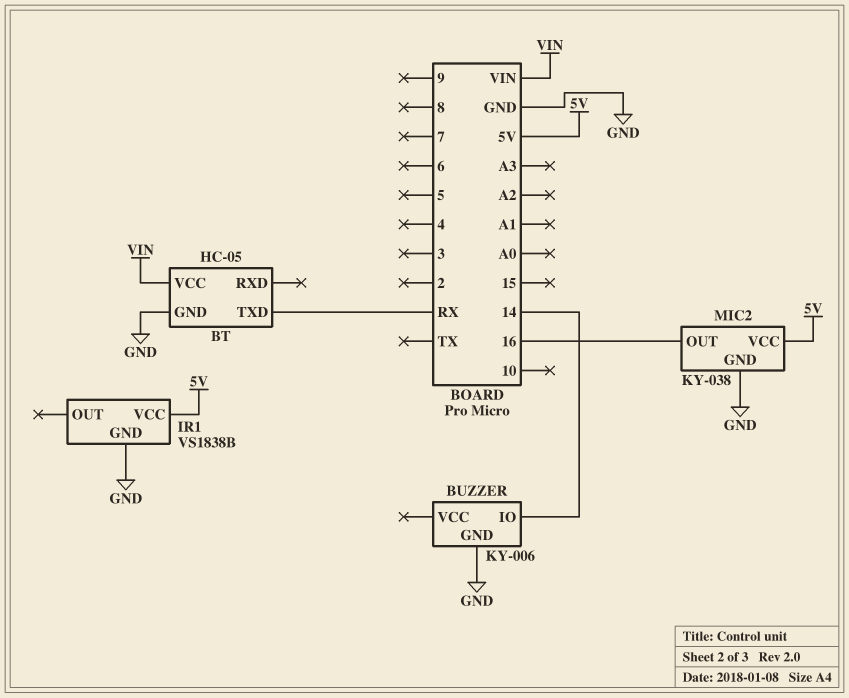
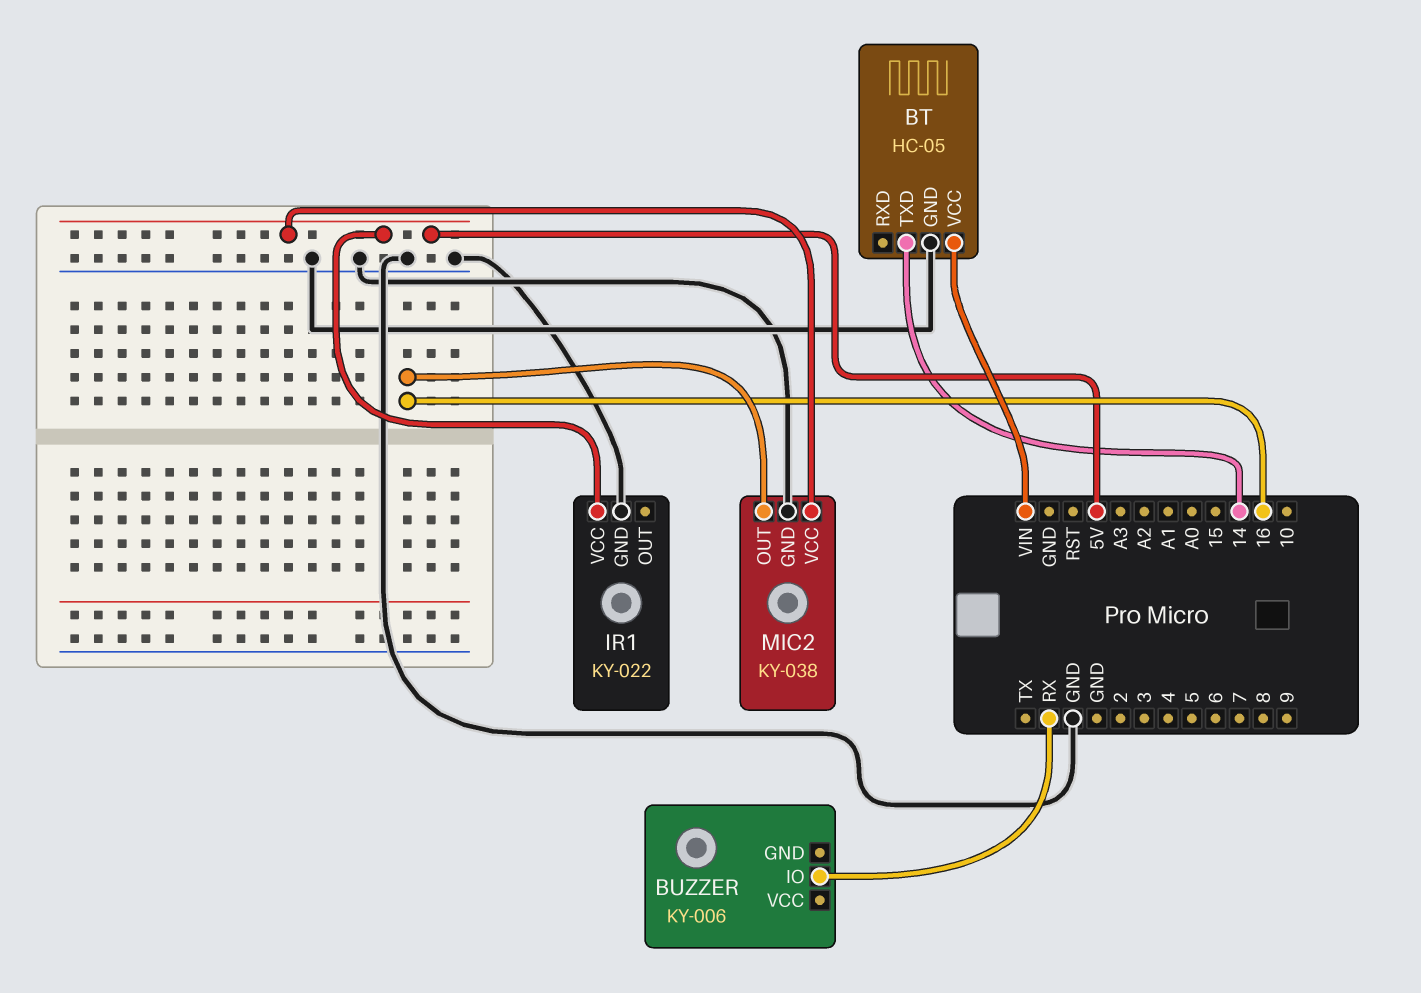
BT pin TXD: RX -> 14
BUZZER pin GND: GND -> none
BUZZER pin IO: 14 -> RX
IR1: VS1838B -> KY-022

